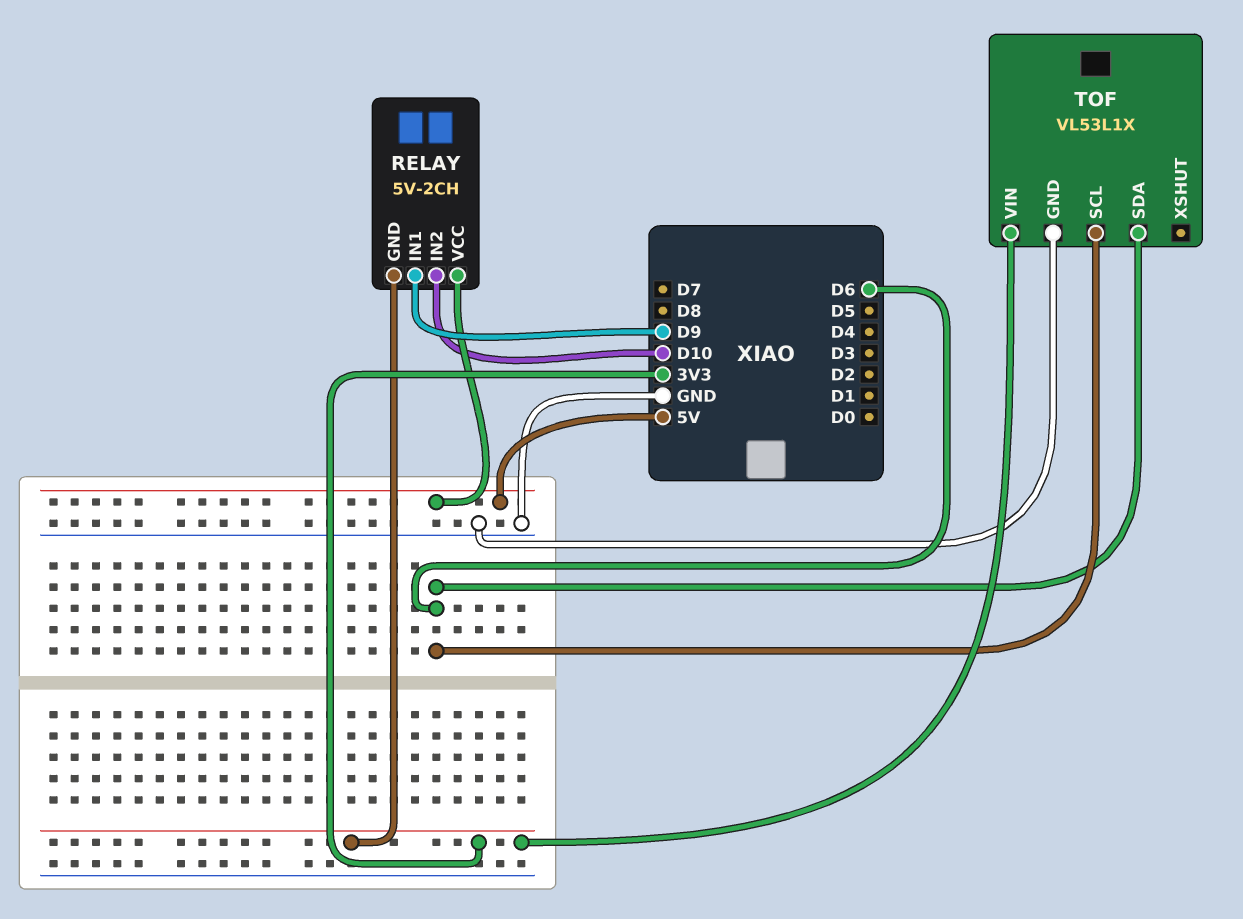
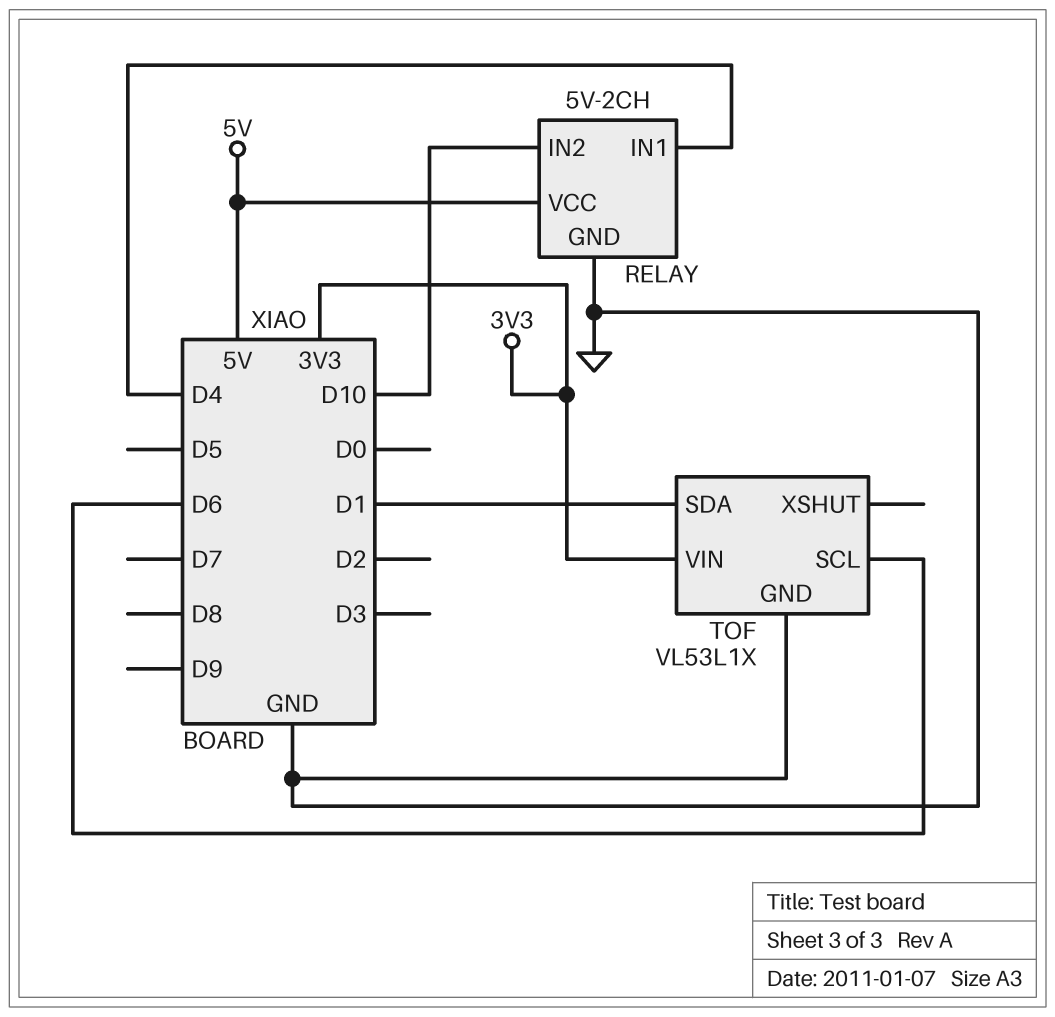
RELAY pin GND: 3V3 -> GND
RELAY pin IN1: D9 -> D4
TOF pin SDA: D6 -> D1

